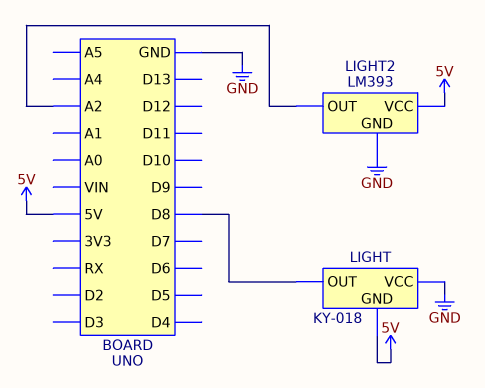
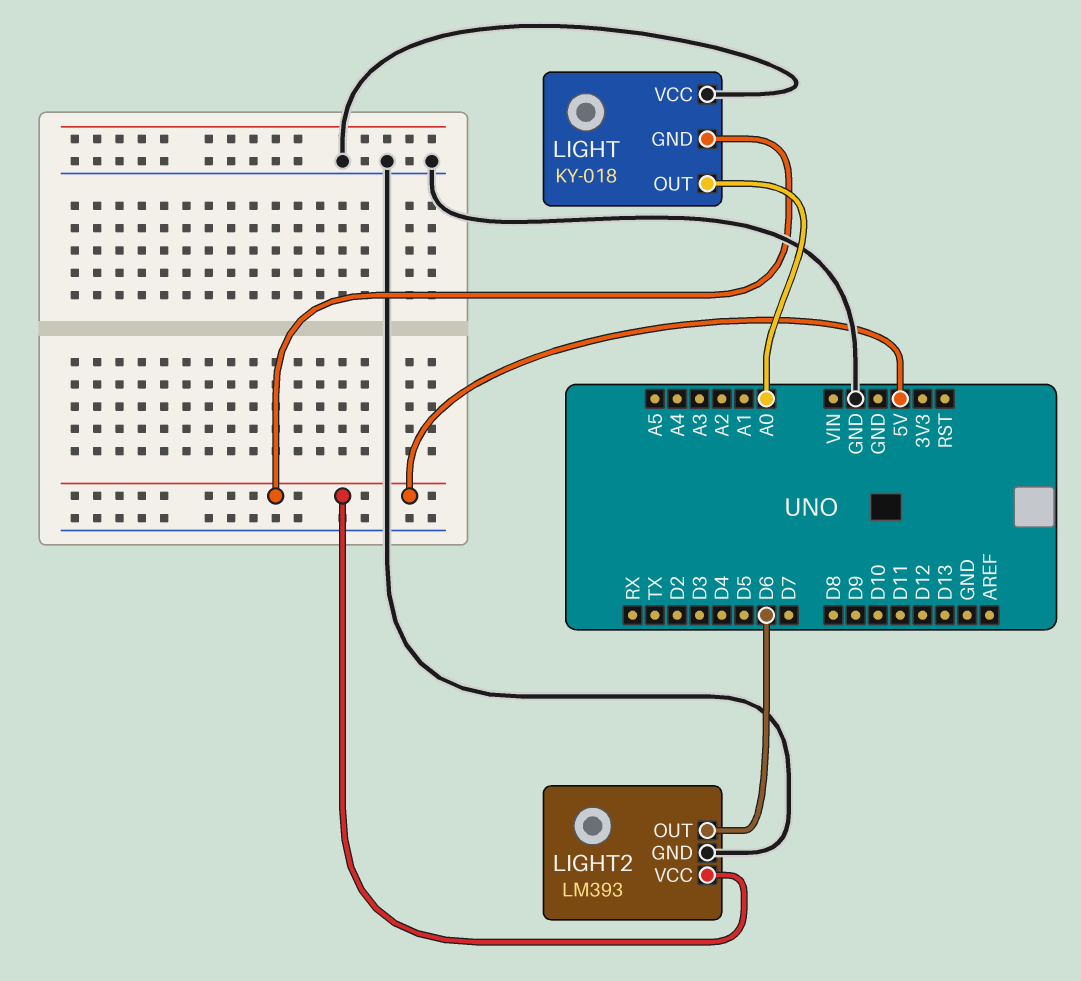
LIGHT pin OUT: D8 -> A0
LIGHT2 pin OUT: A2 -> D6

